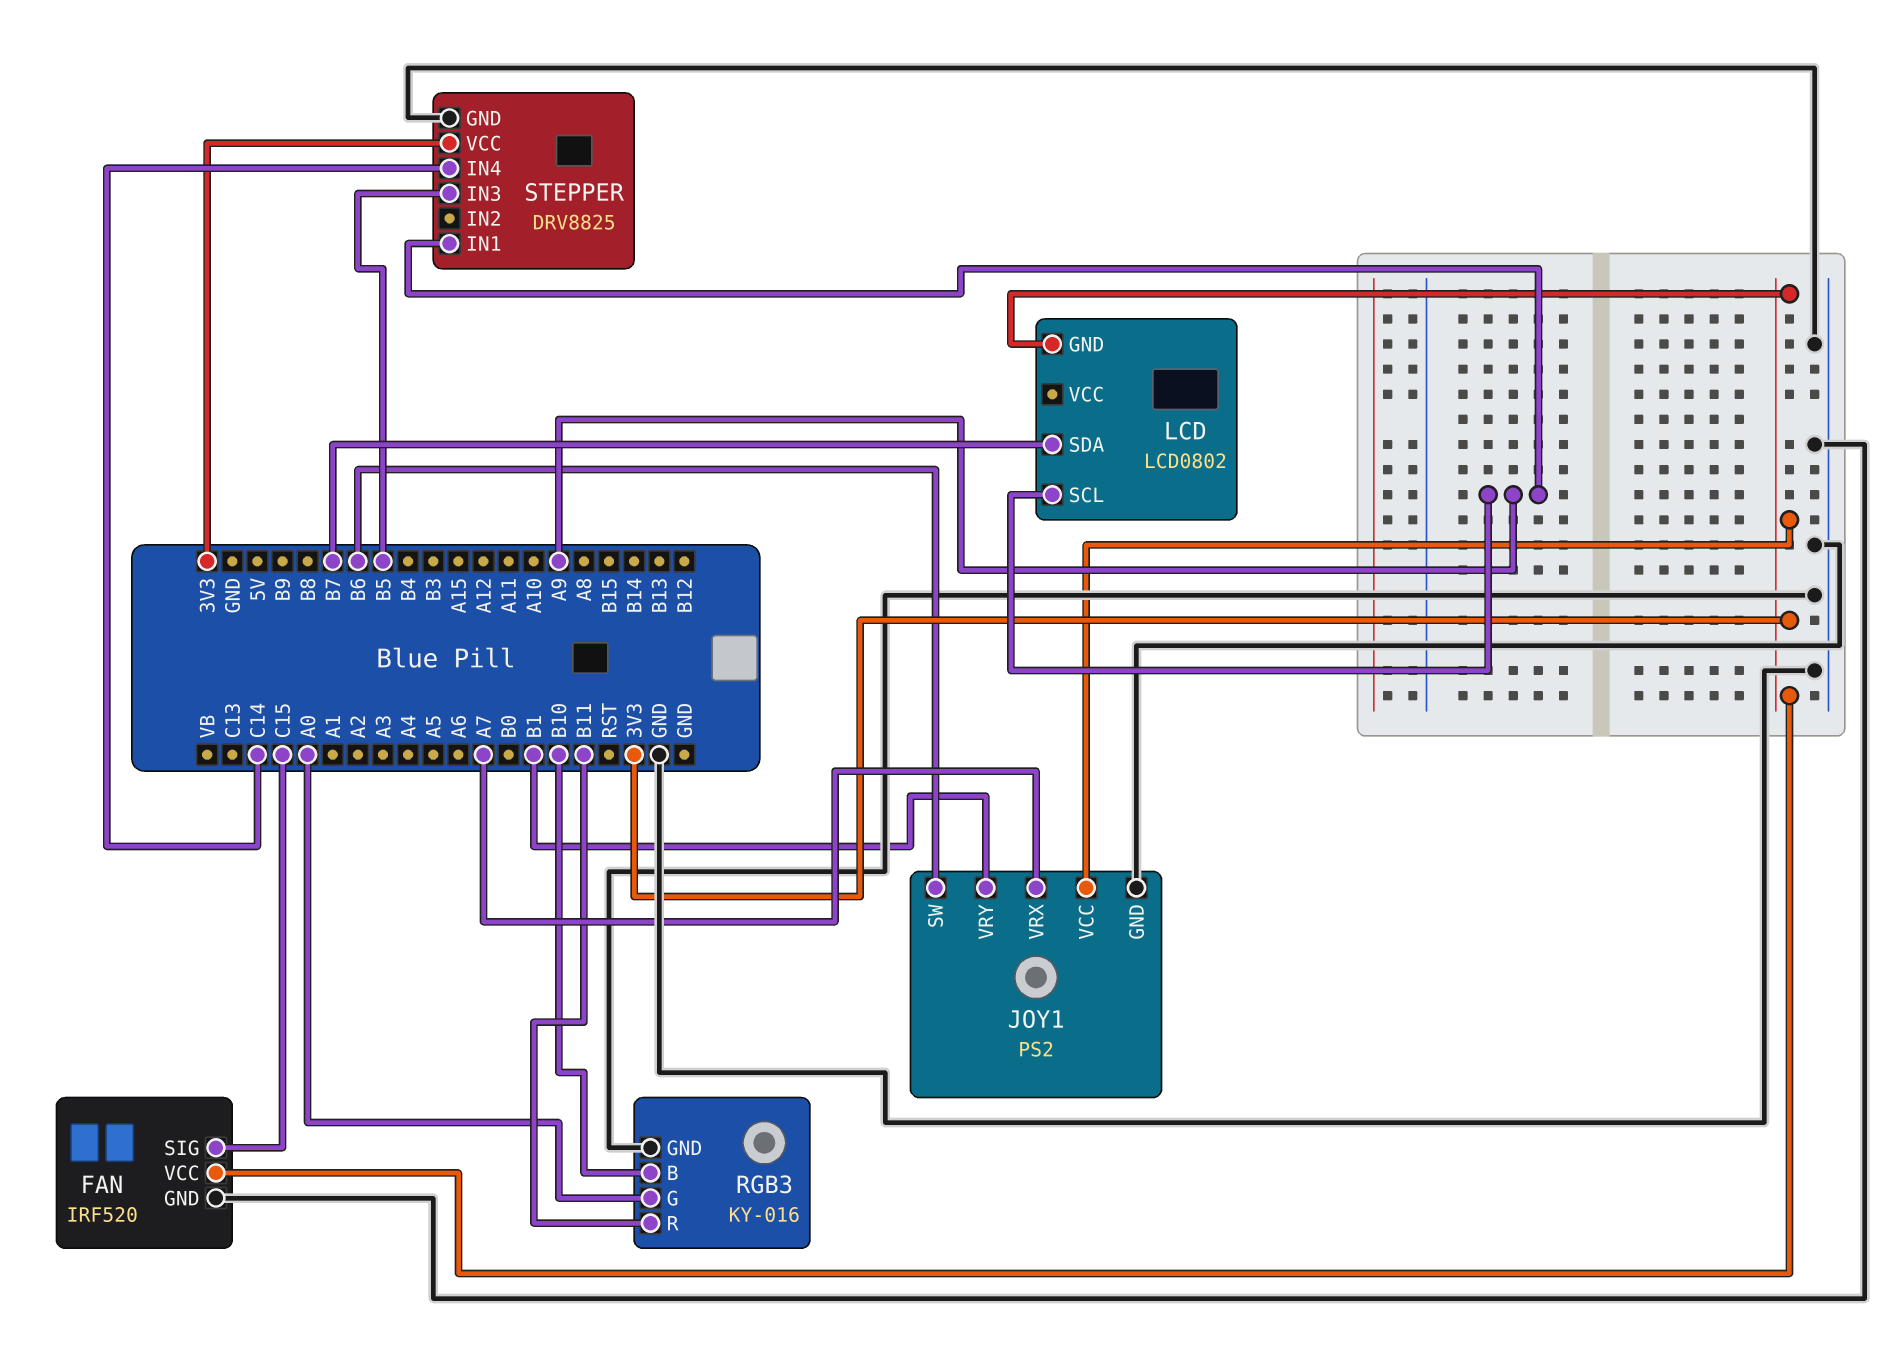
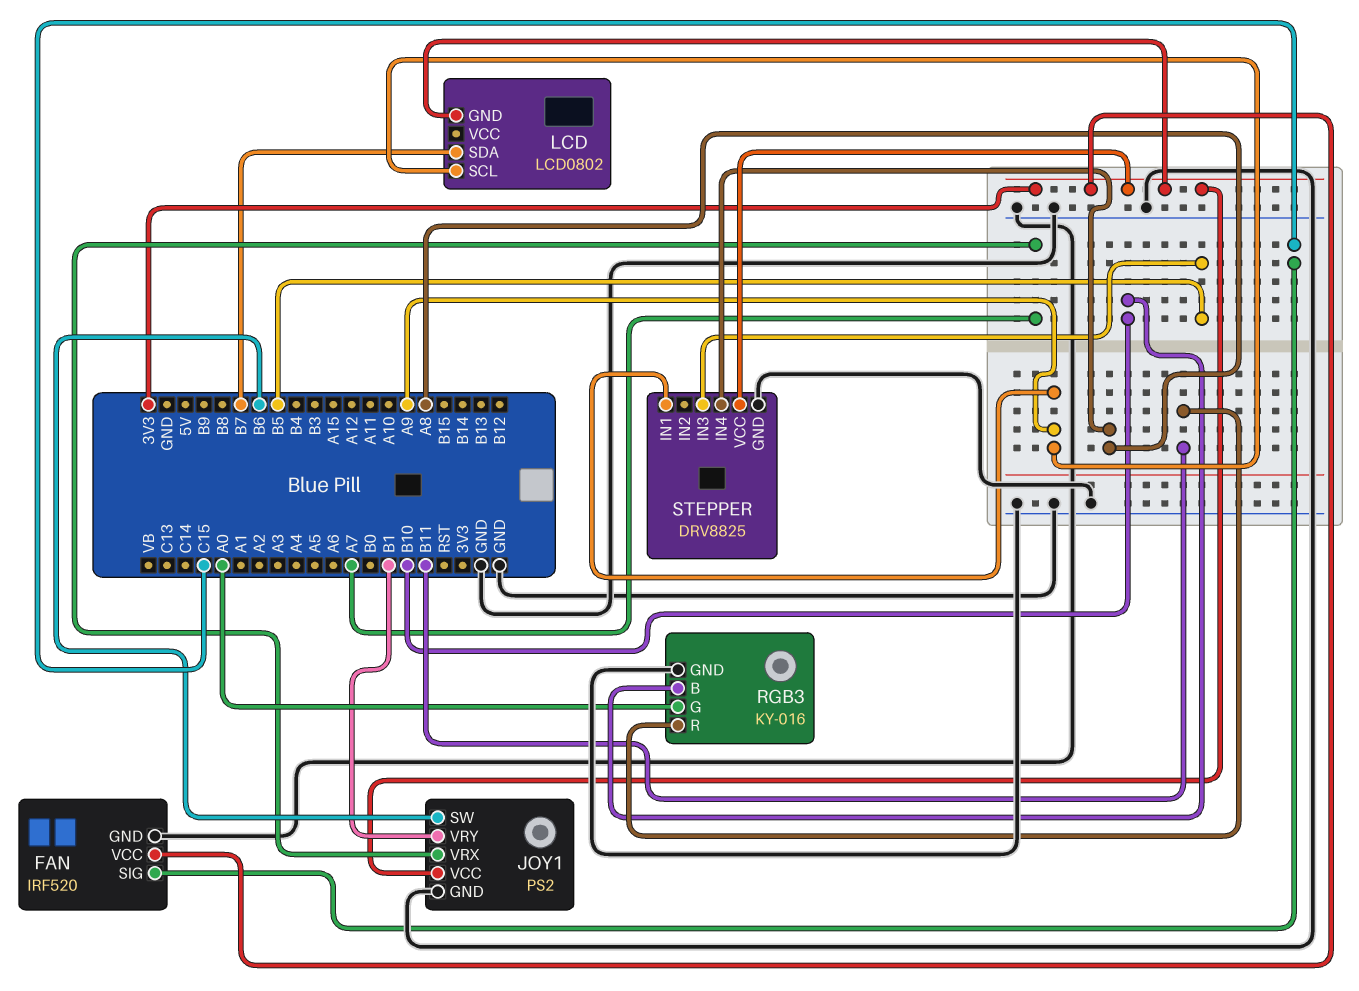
STEPPER pin IN4: C14 -> A8

